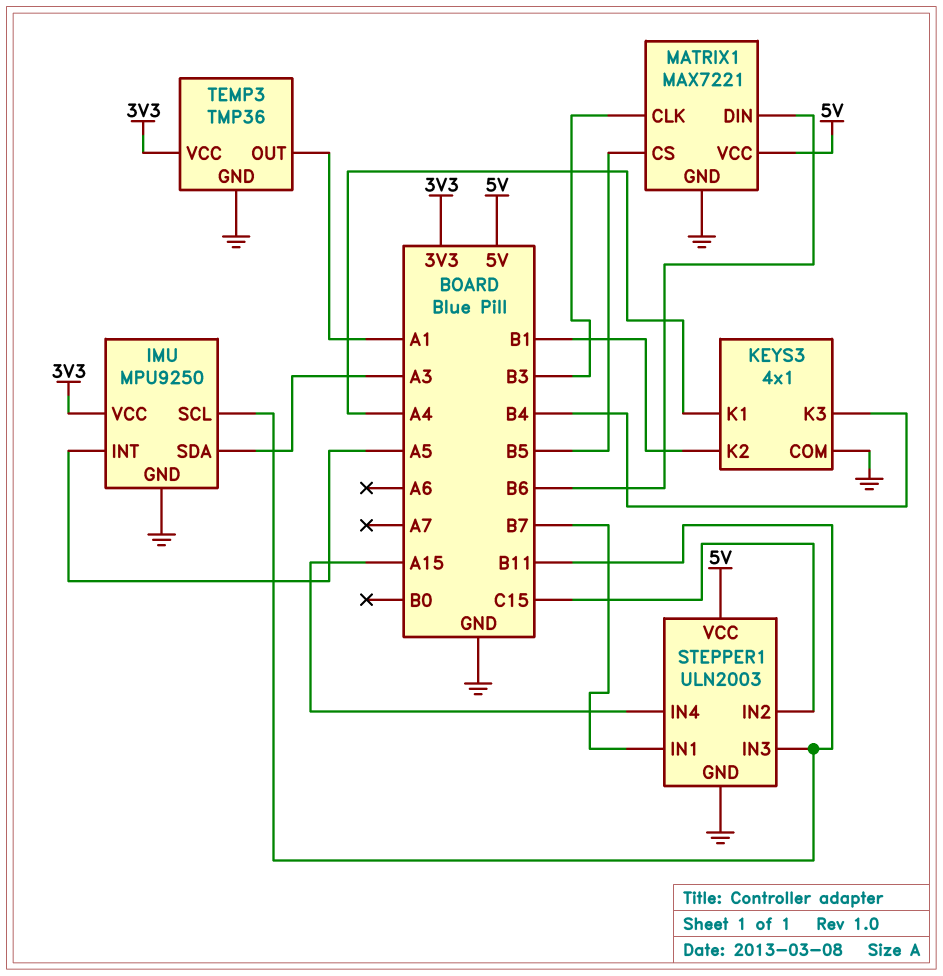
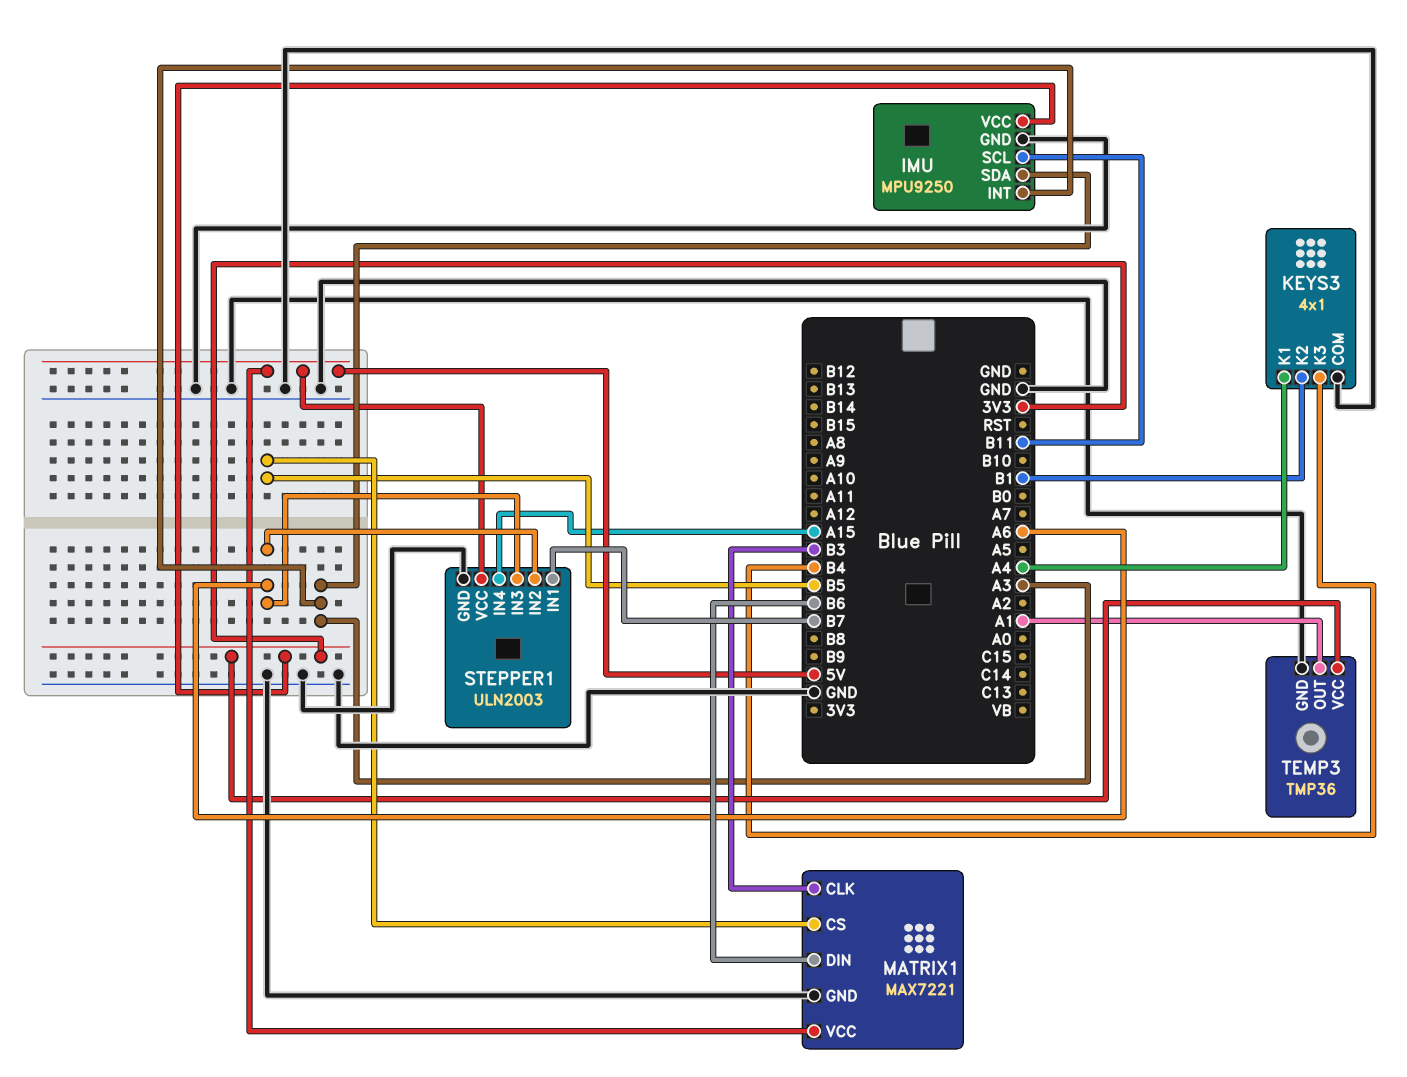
IMU pin INT: A5 -> A3
STEPPER1 pin IN2: C15 -> A6
STEPPER1 pin IN3: B11 -> A6

